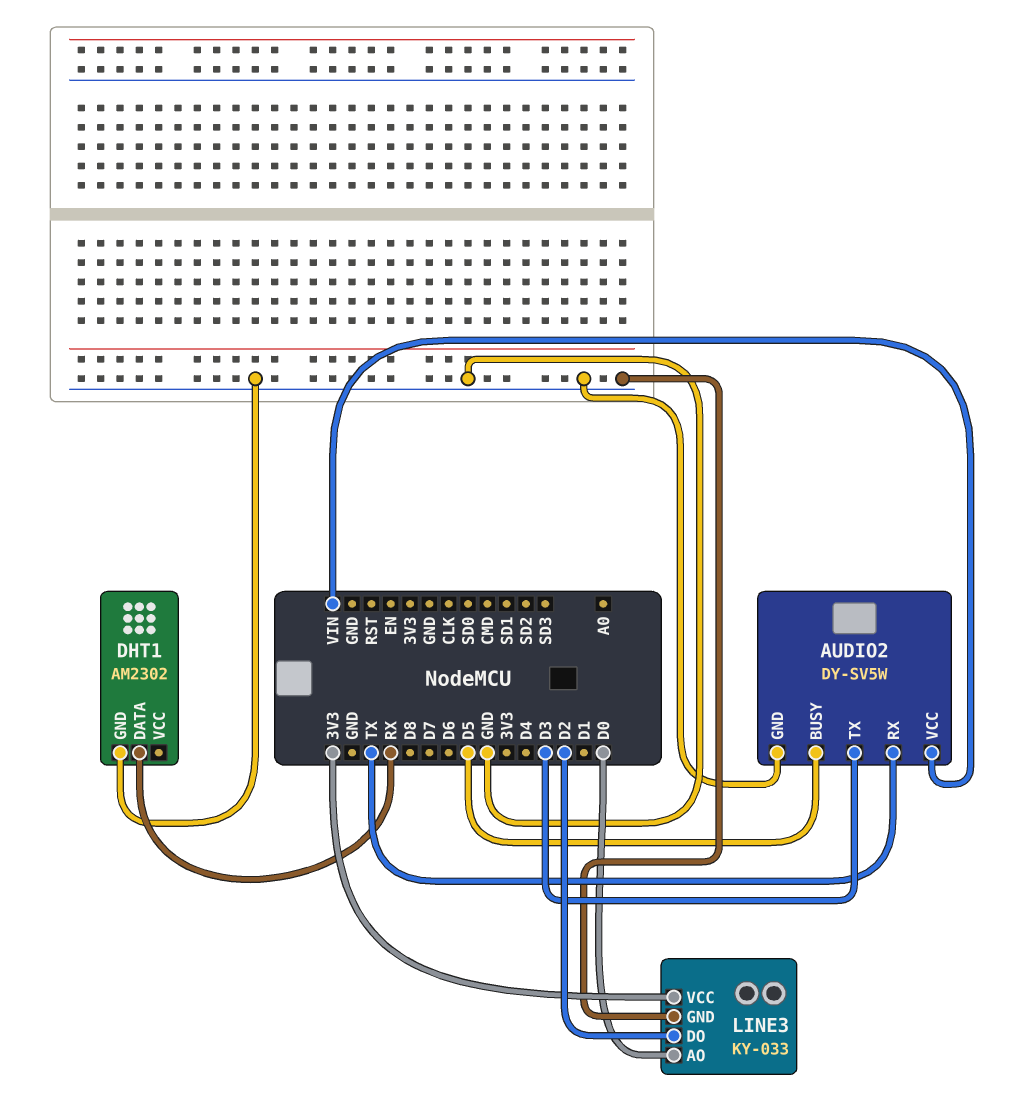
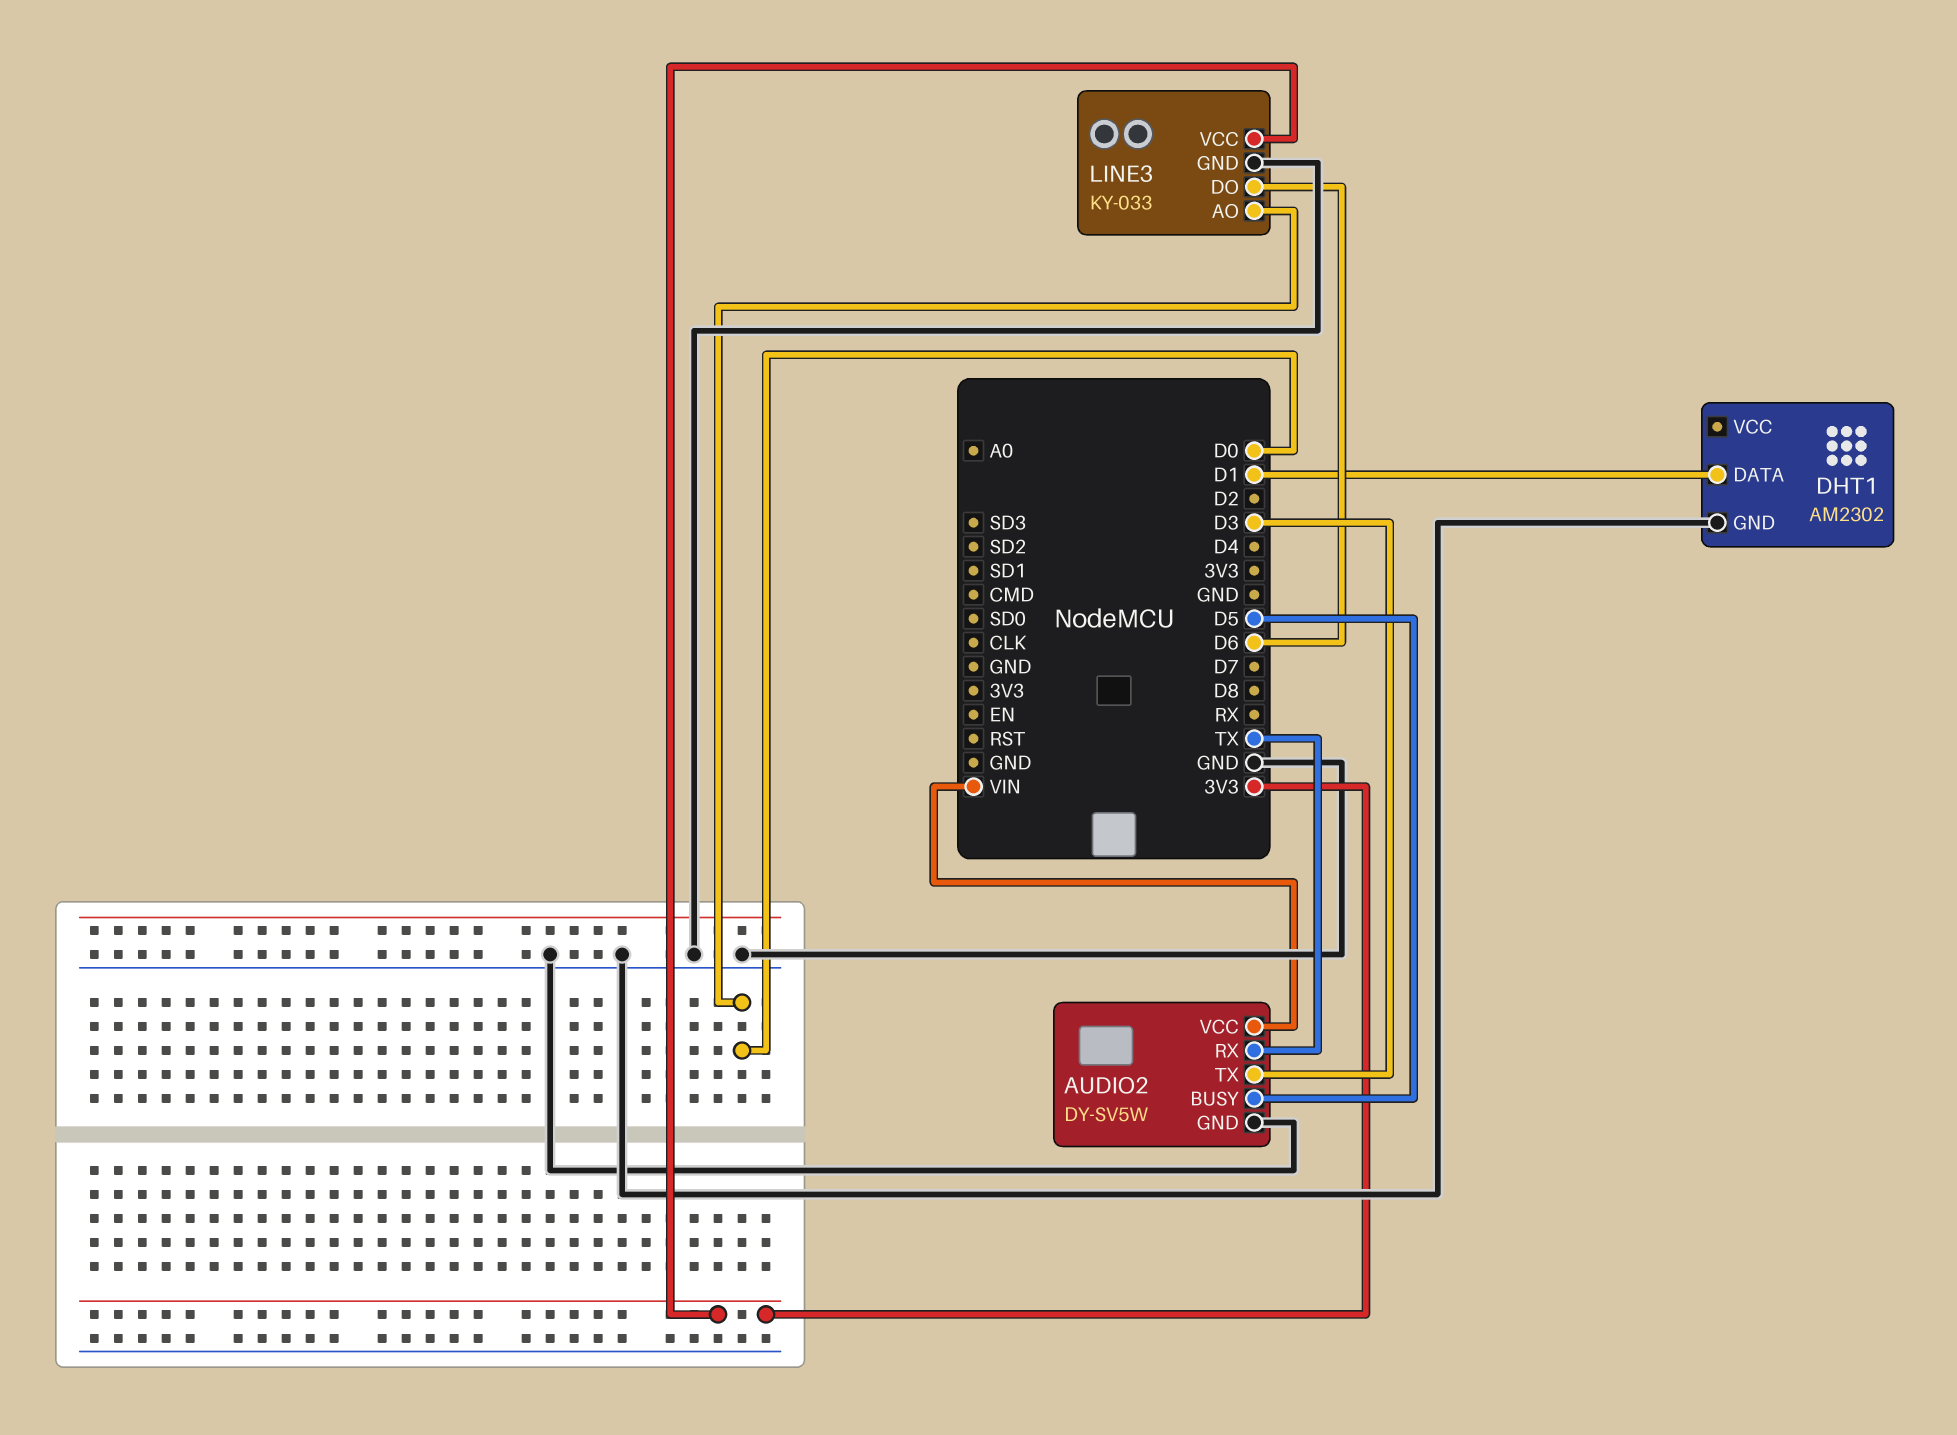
DHT1 pin DATA: RX -> D1
LINE3 pin DO: D2 -> D6

